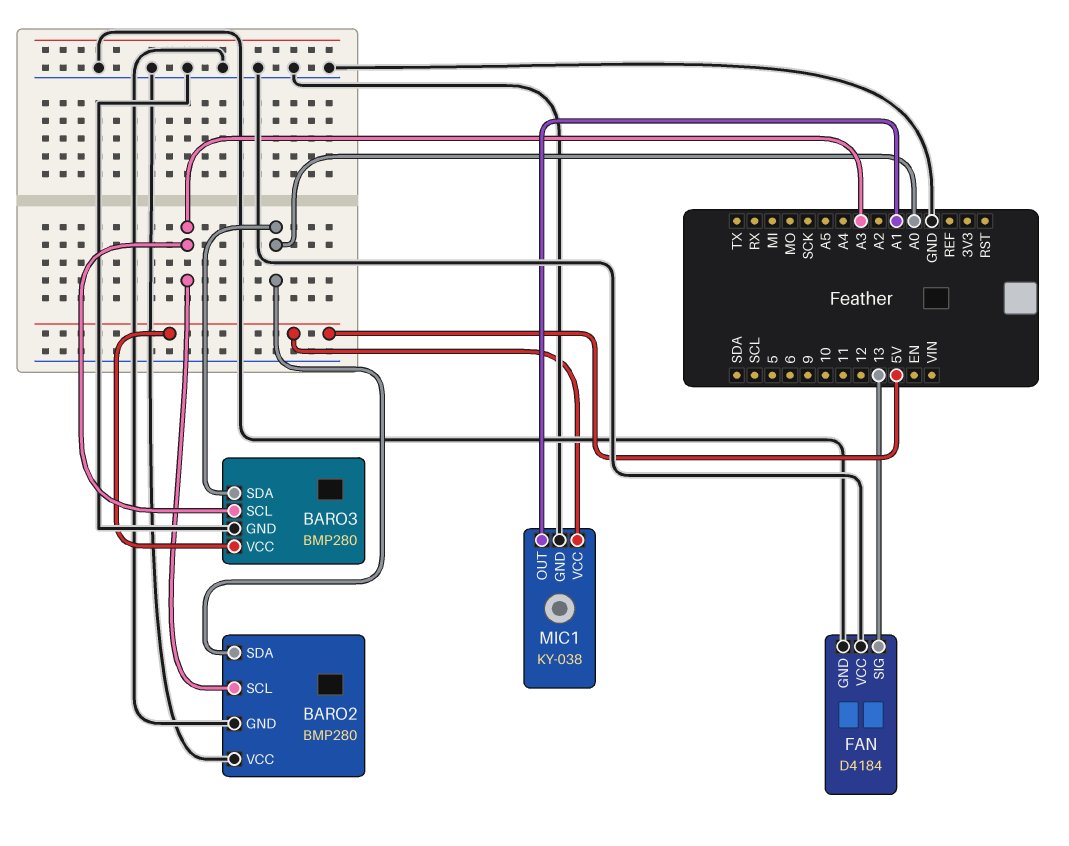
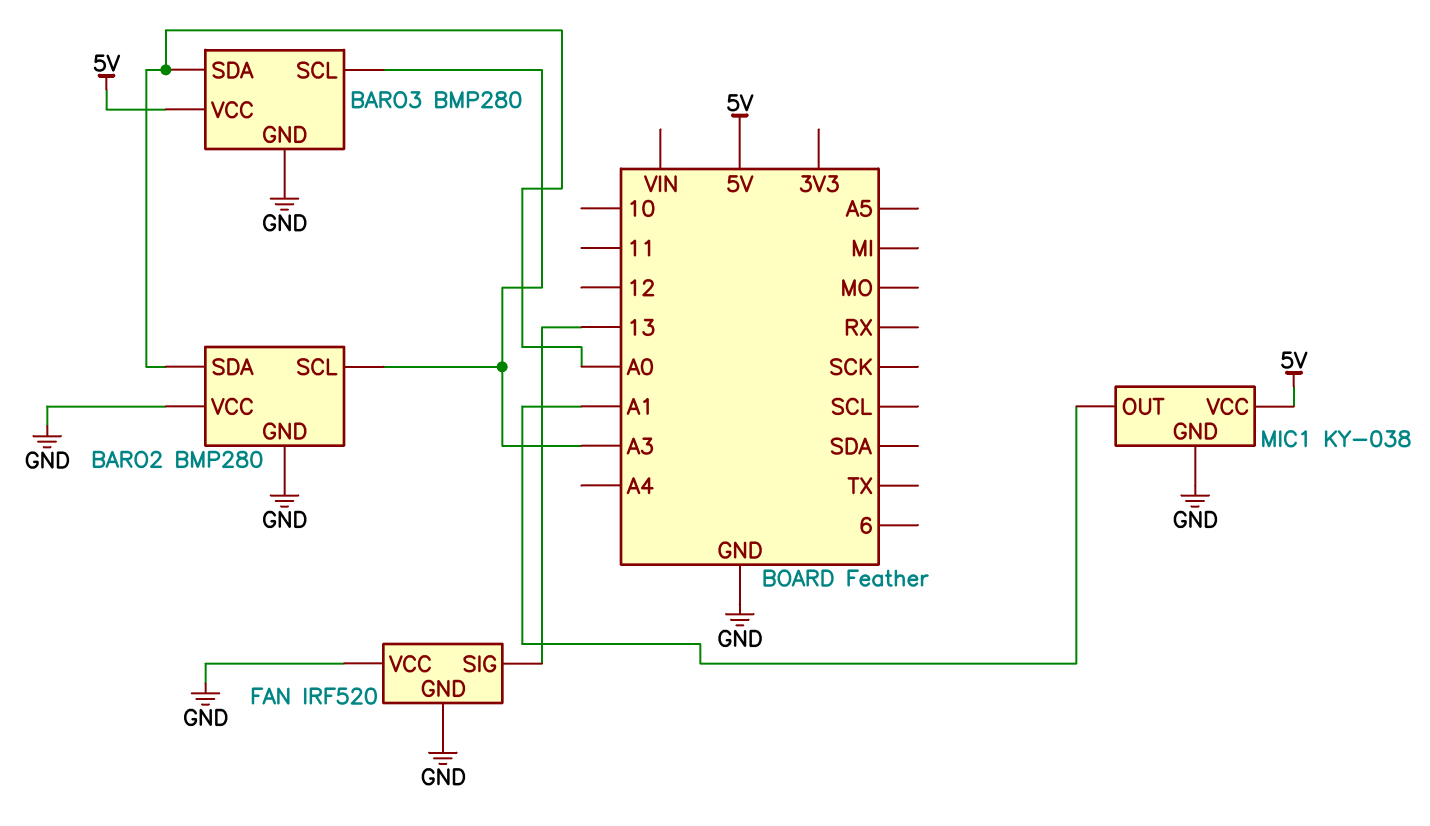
FAN: D4184 -> IRF520

